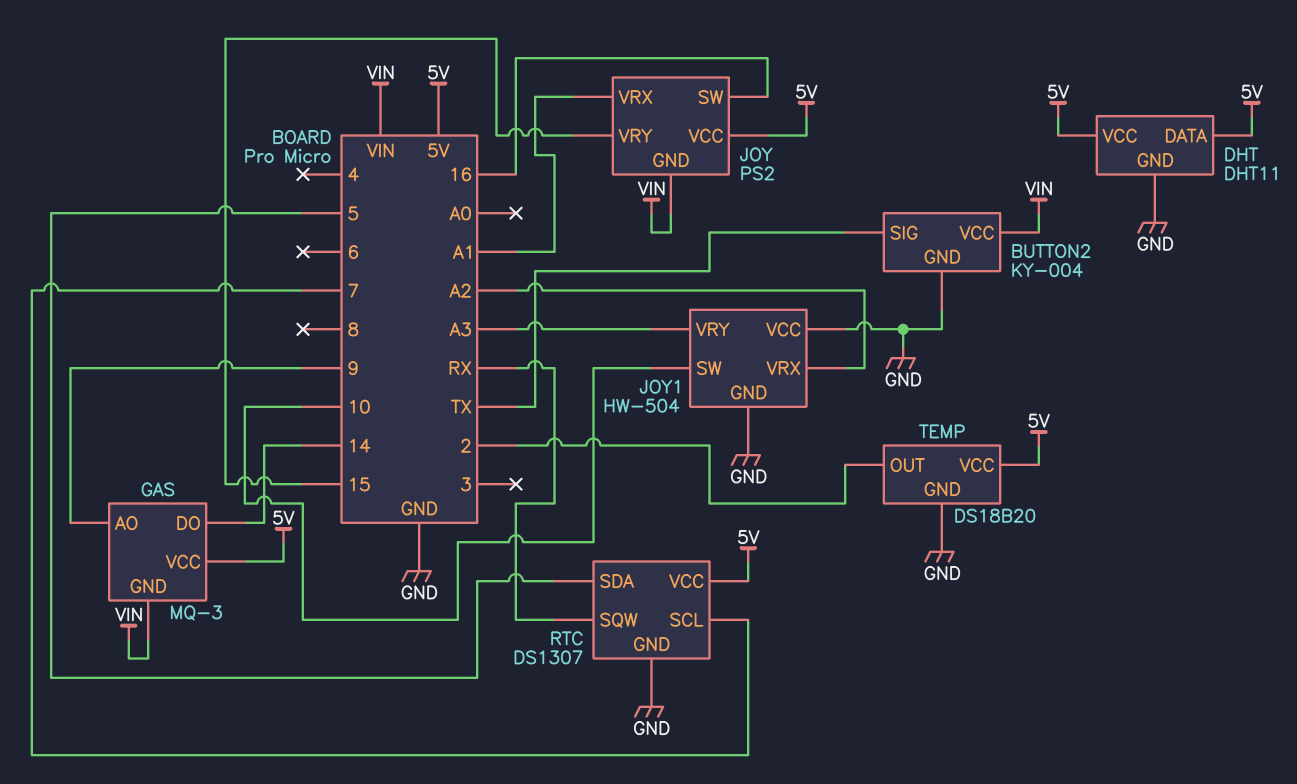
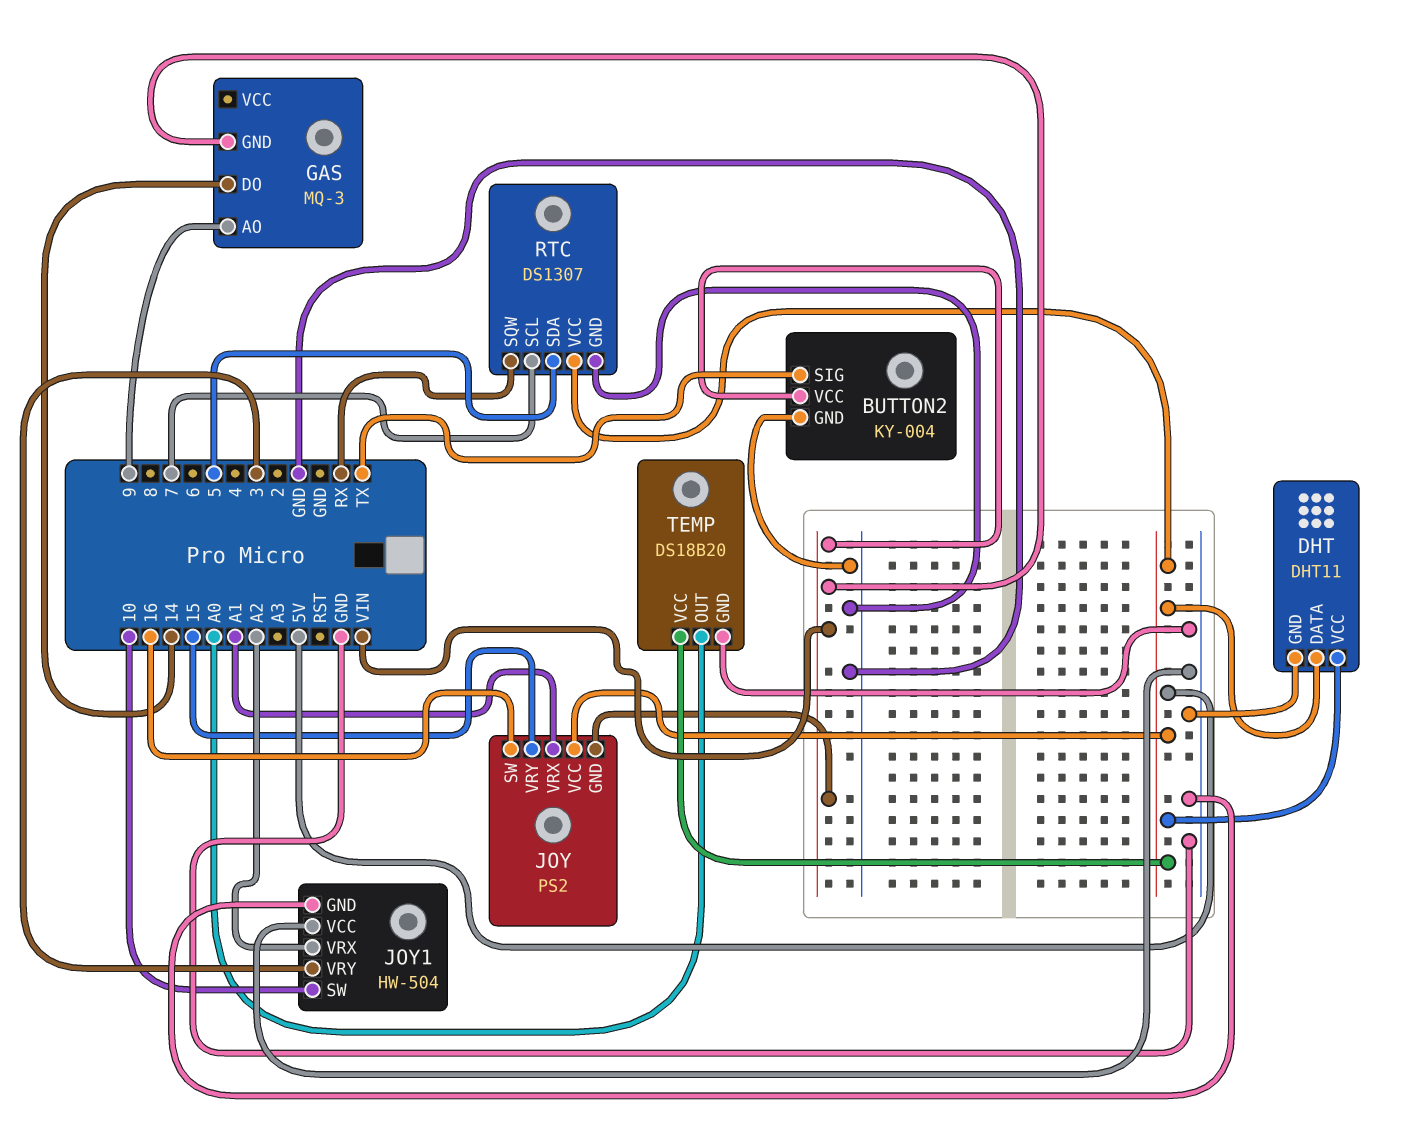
GAS pin VCC: 5V -> none
JOY1 pin VRY: A3 -> 3
TEMP pin OUT: 2 -> A0

